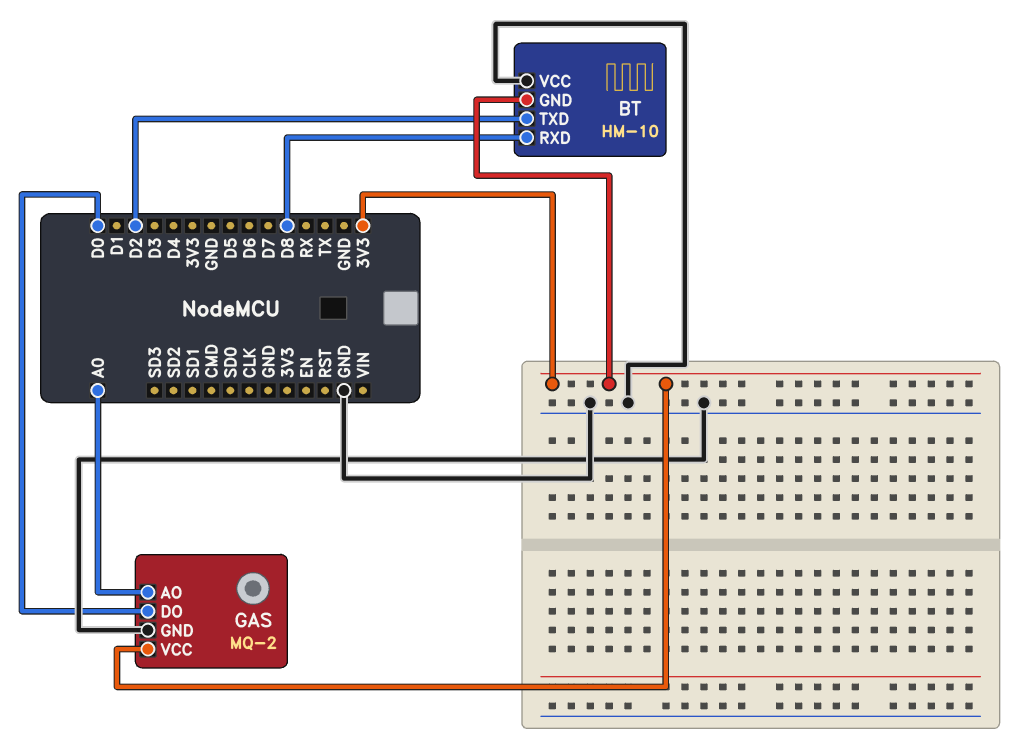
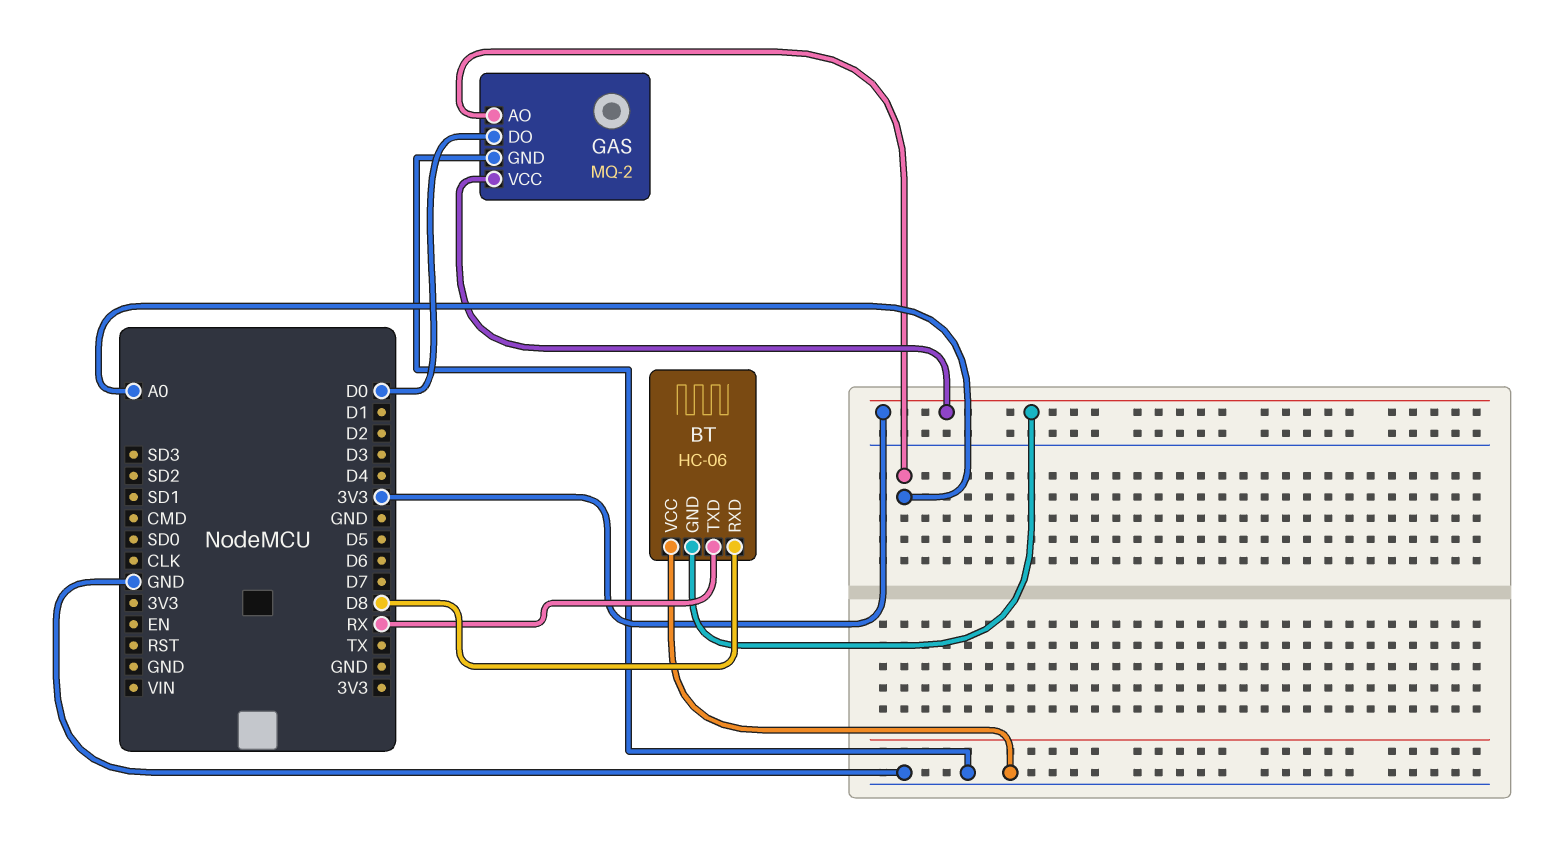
BT: HM-10 -> HC-06
BT pin TXD: D2 -> RX

